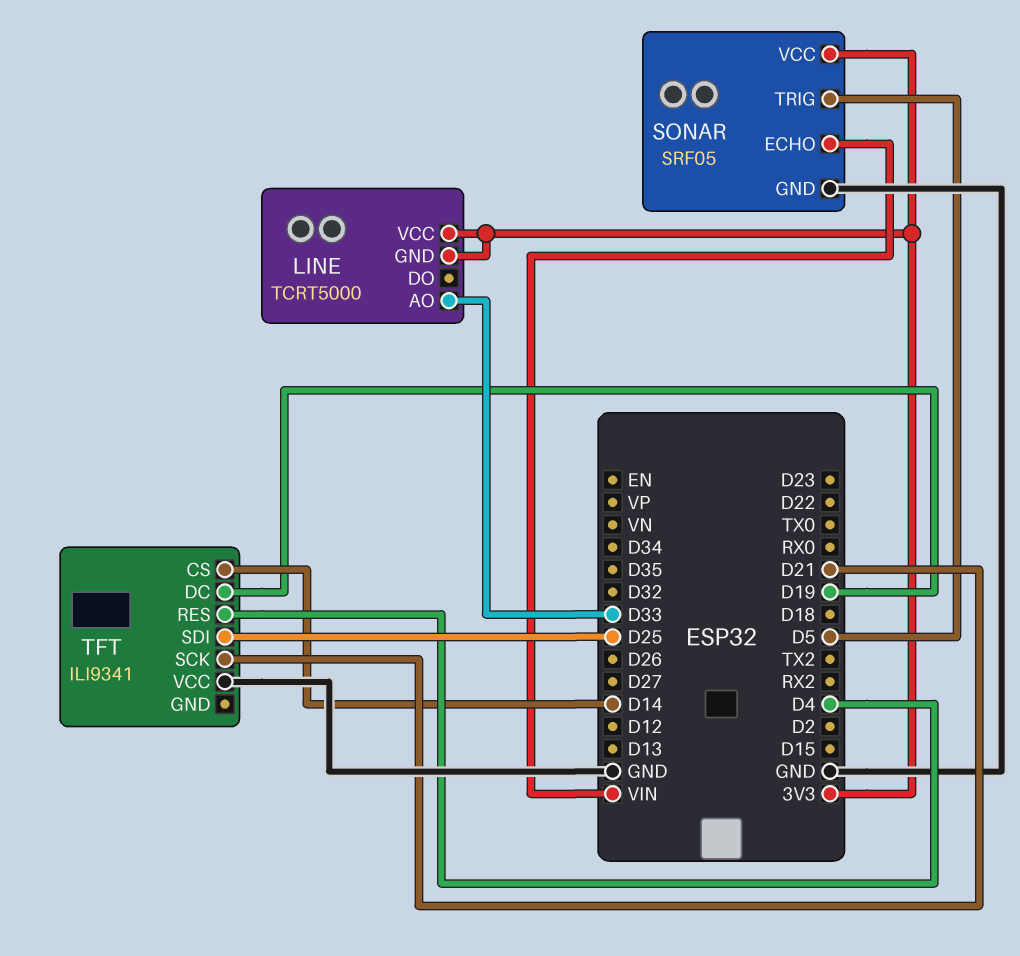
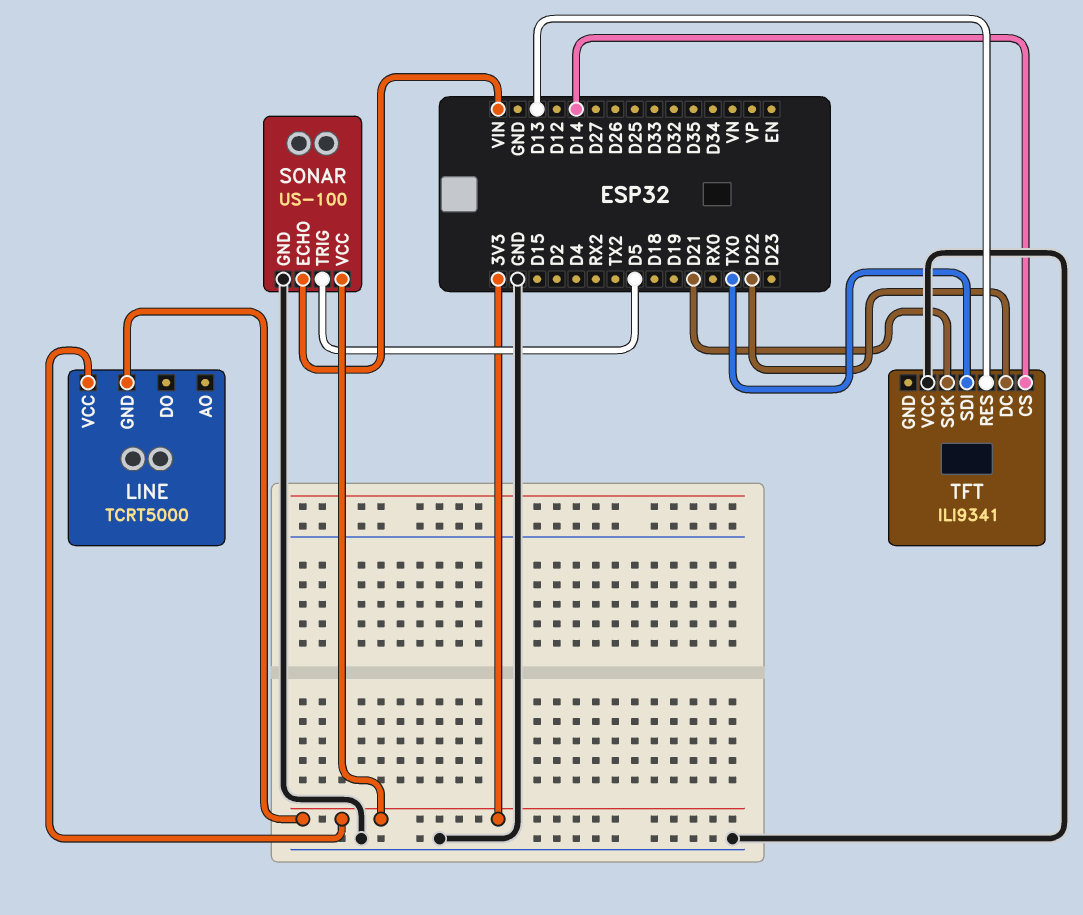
LINE pin AO: D33 -> none
SONAR: SRF05 -> US-100
TFT pin DC: D19 -> D22
TFT pin RES: D4 -> D13
TFT pin SDI: D25 -> TX0

